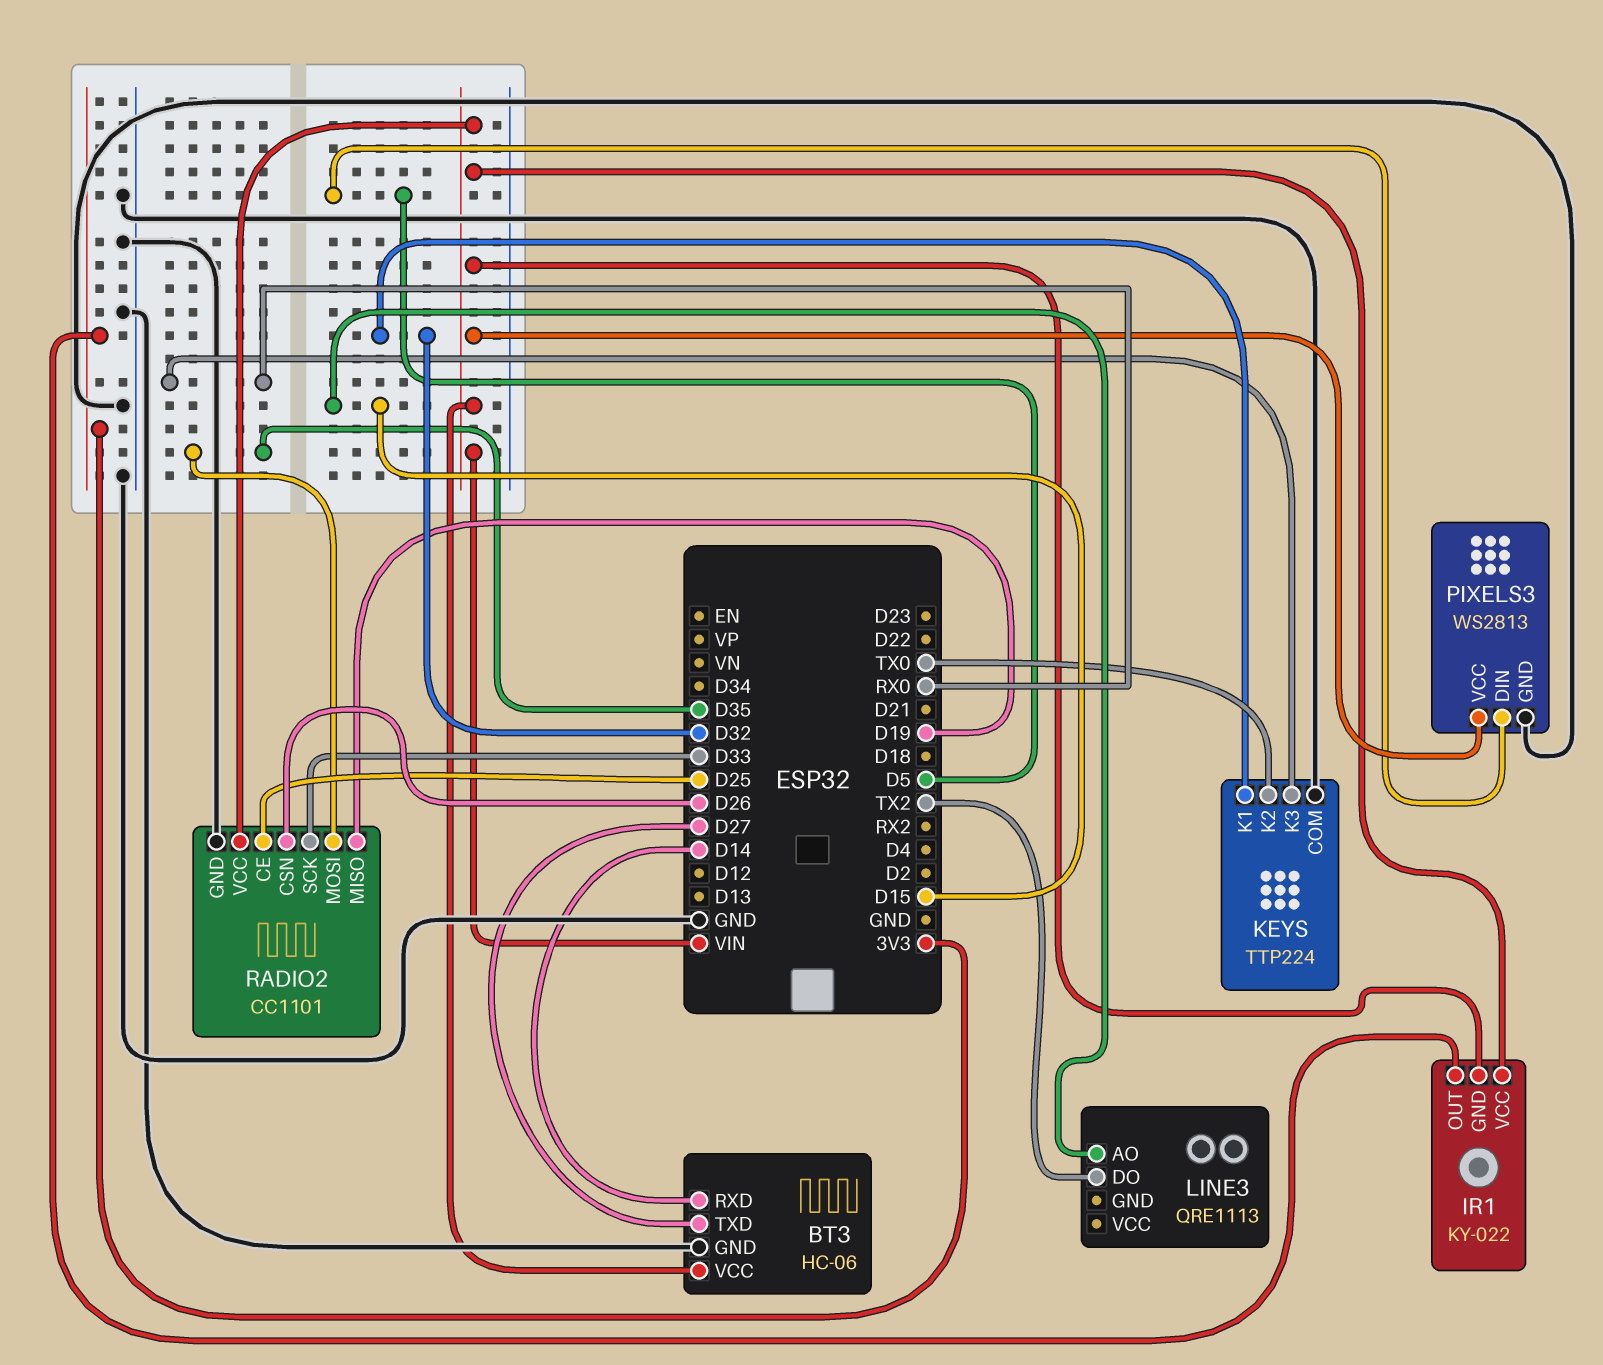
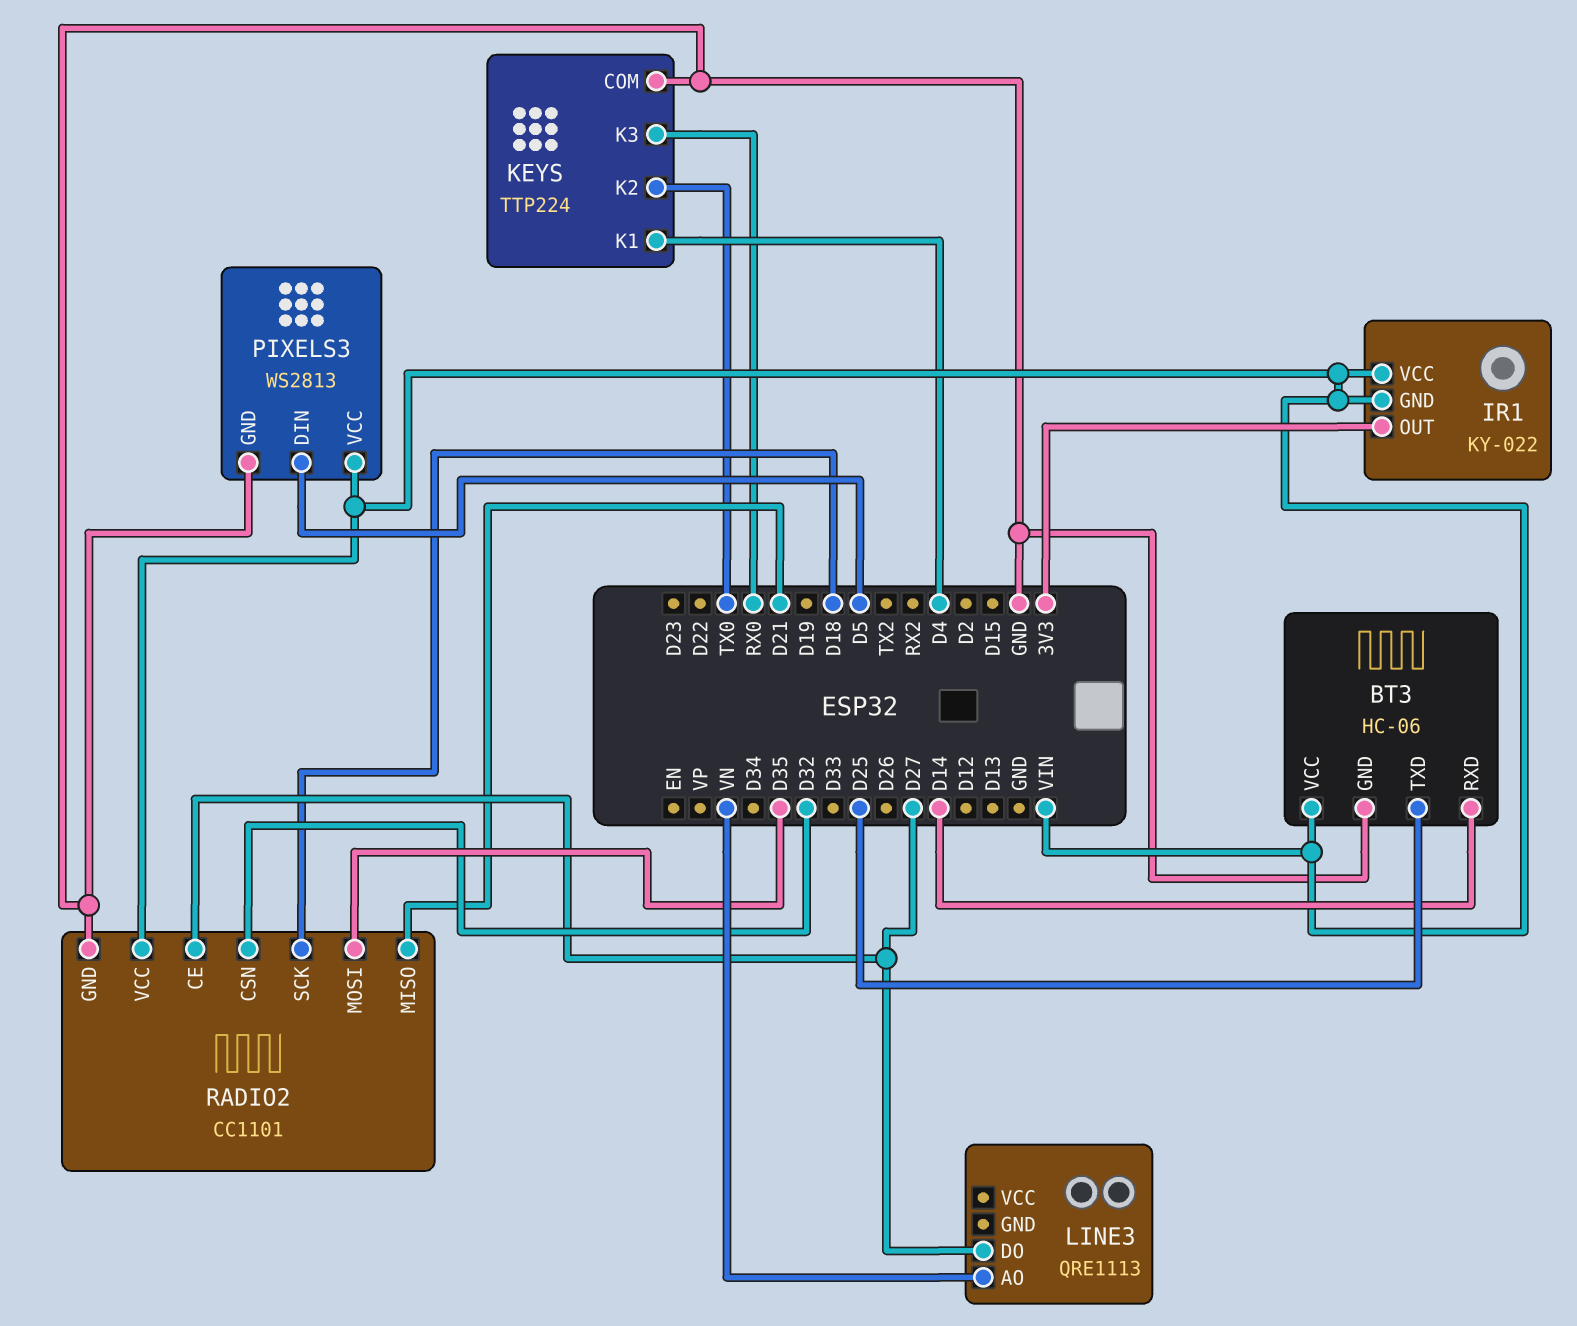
BT3 pin TXD: D27 -> D25
KEYS pin K1: D32 -> D4
LINE3 pin AO: D15 -> VN
LINE3 pin DO: TX2 -> D27
RADIO2 pin CE: D25 -> D27
RADIO2 pin CSN: D26 -> D32
RADIO2 pin MISO: D19 -> D21
RADIO2 pin SCK: D33 -> D18

